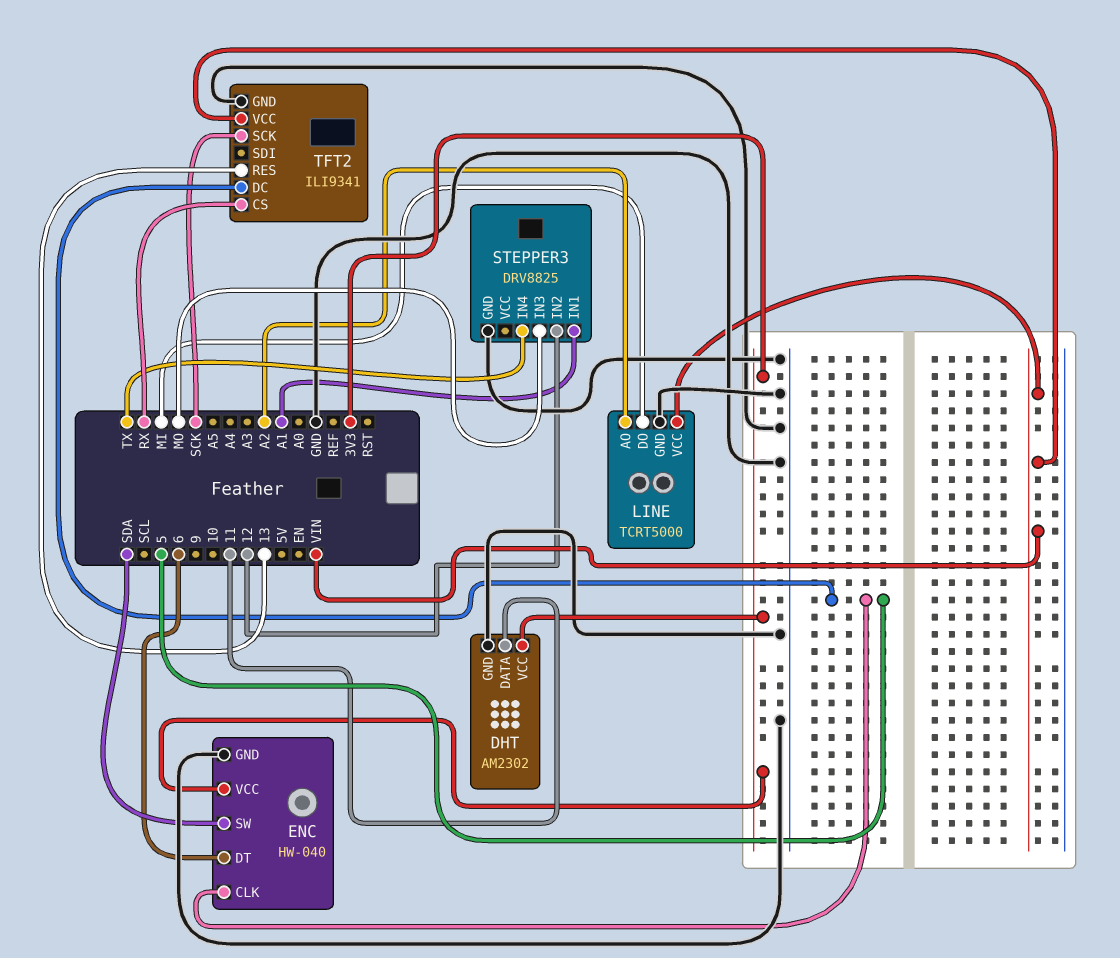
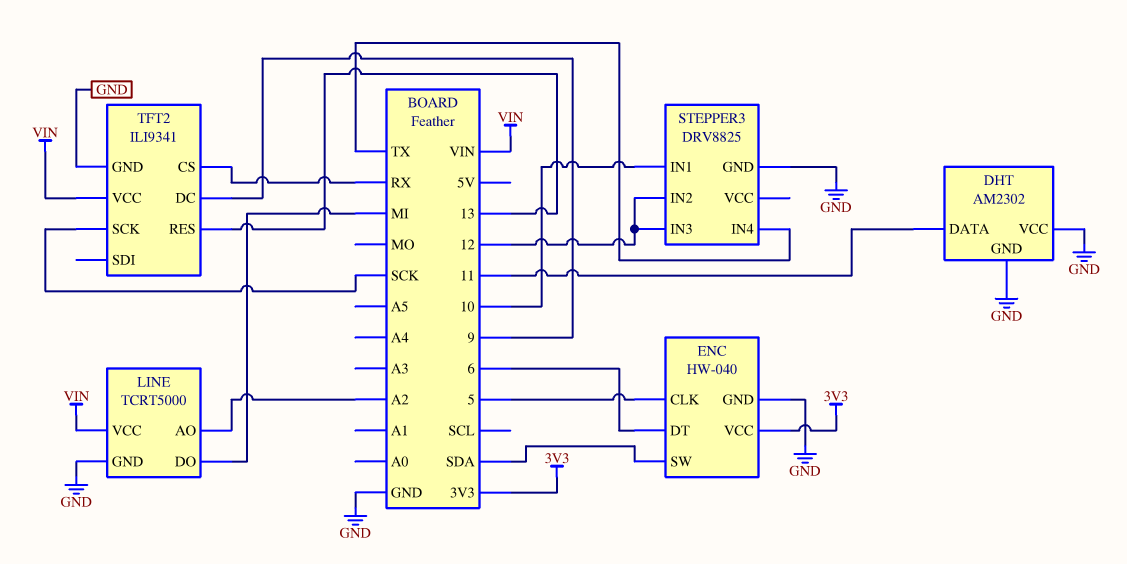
DHT pin VCC: 3V3 -> GND
STEPPER3 pin IN1: A1 -> 10
STEPPER3 pin IN3: MO -> 12
TFT2 pin DC: 5 -> 9

